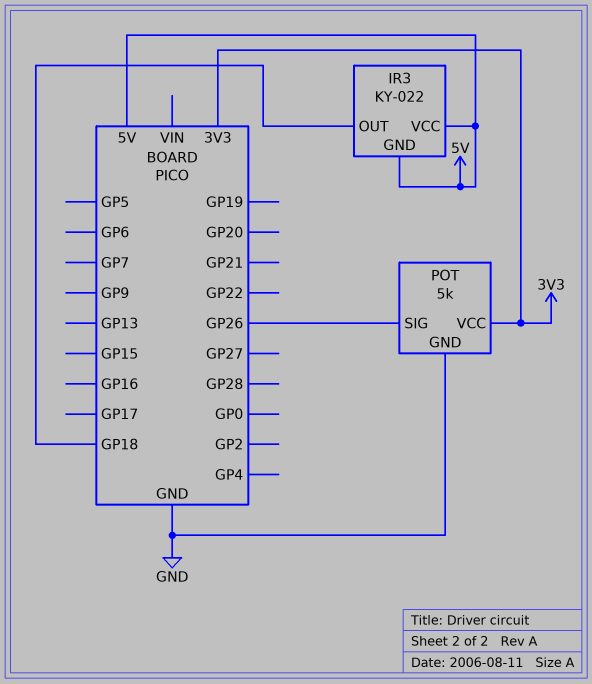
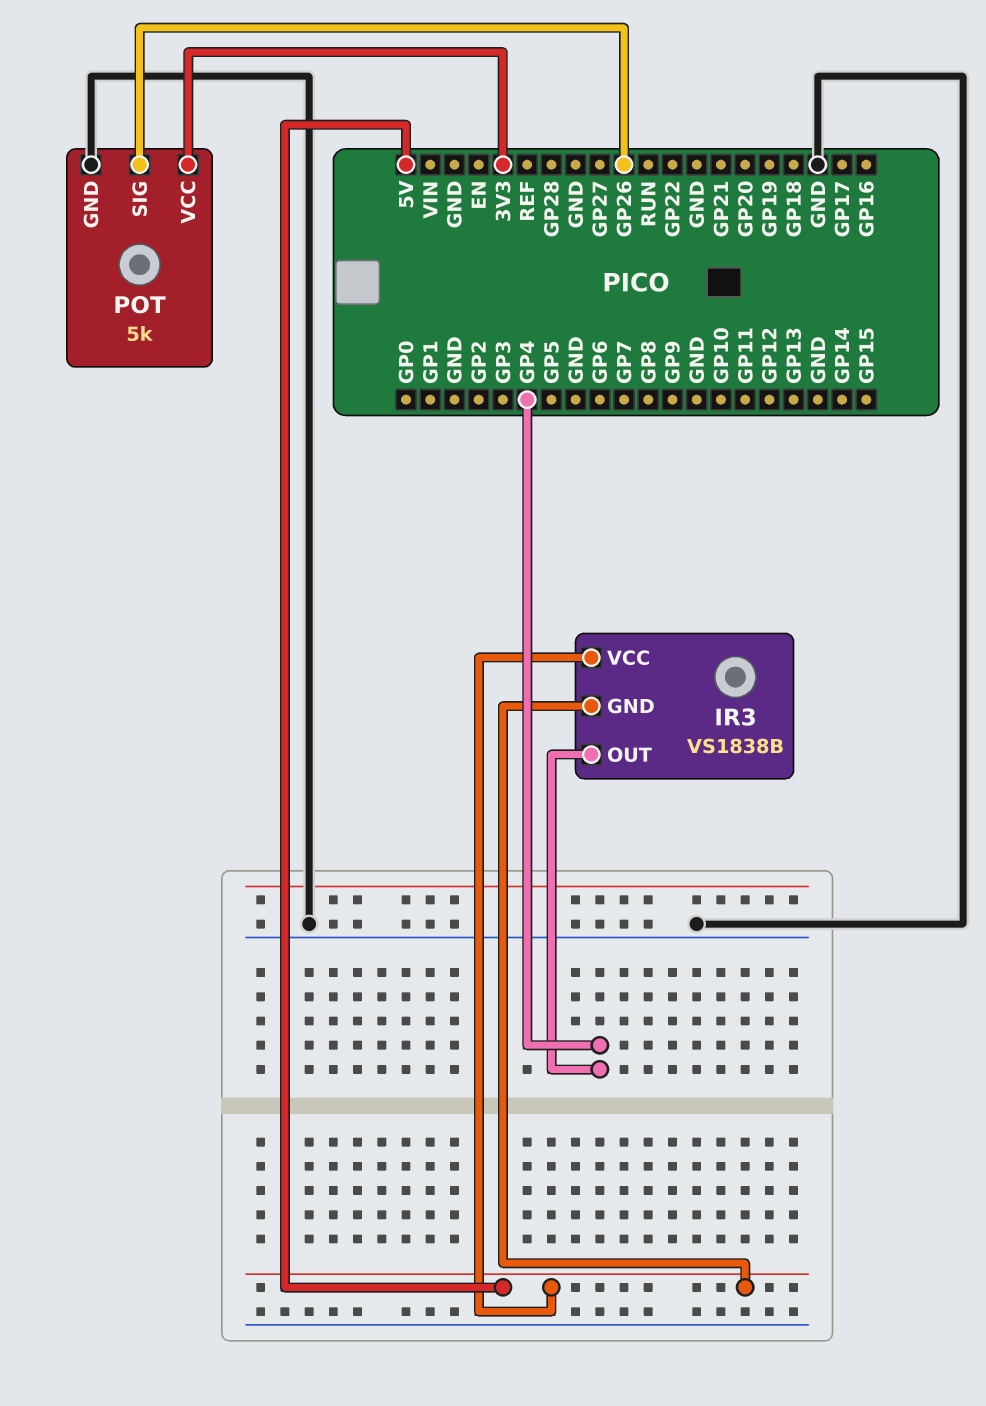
IR3: KY-022 -> VS1838B
IR3 pin OUT: GP18 -> GP4

